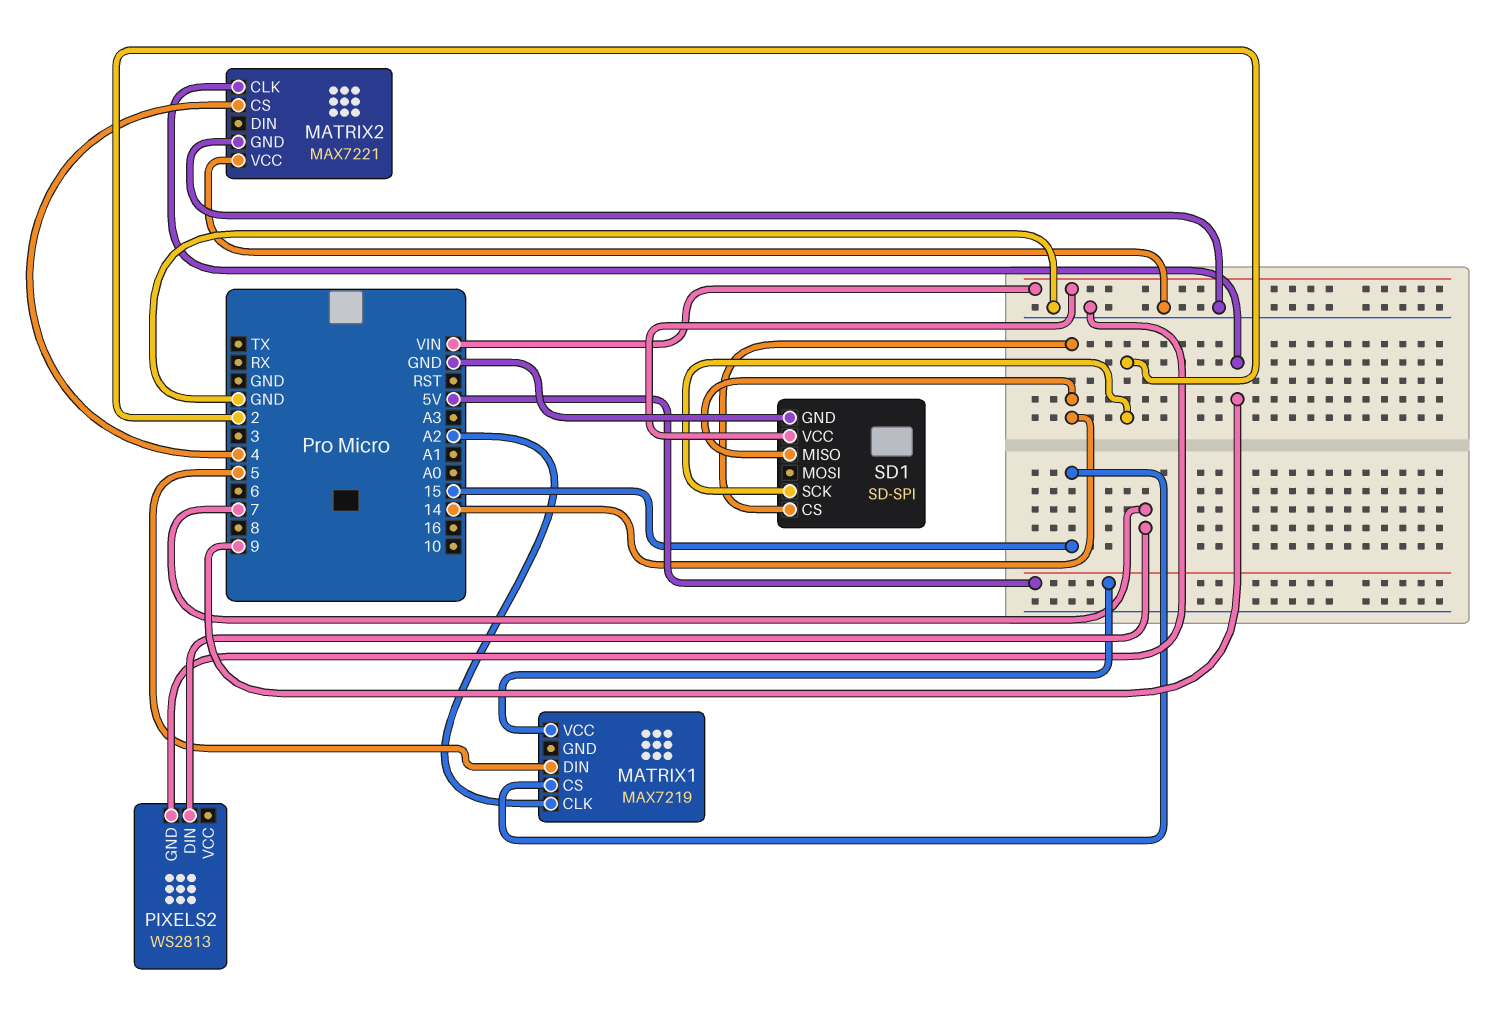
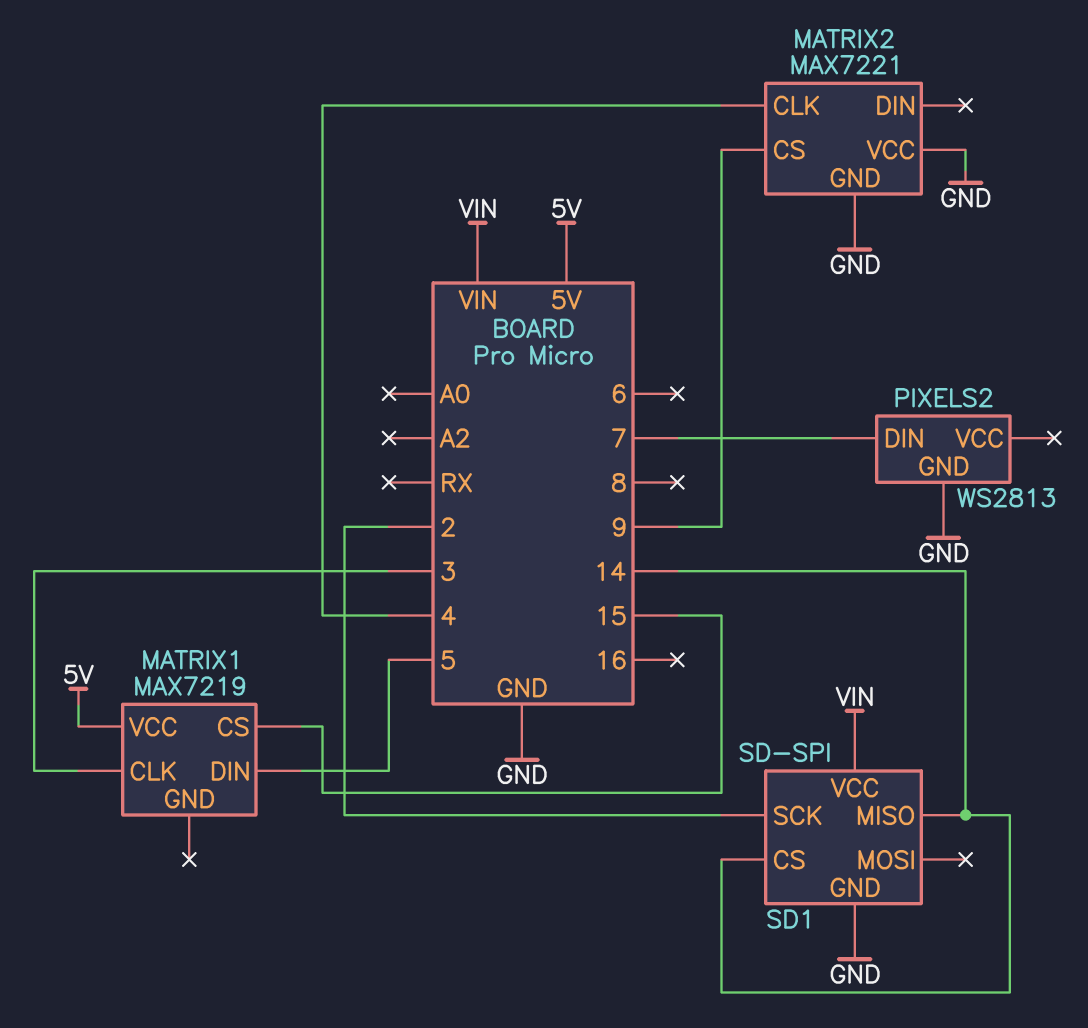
MATRIX1 pin CLK: A2 -> 3
MATRIX2 pin CLK: 9 -> 4
MATRIX2 pin CS: 4 -> 9

